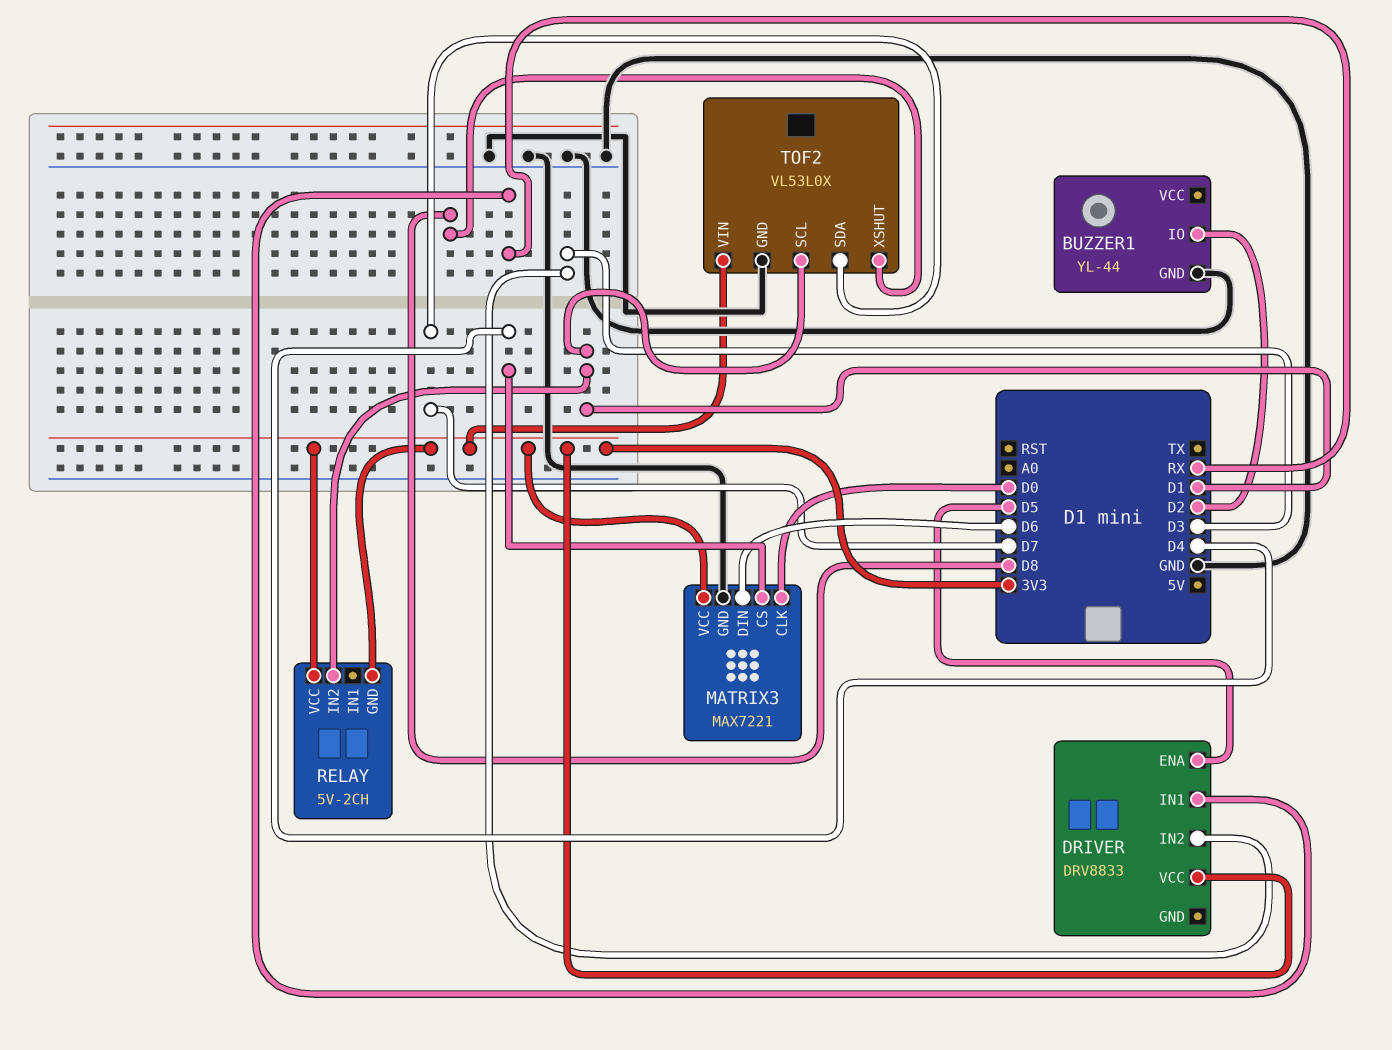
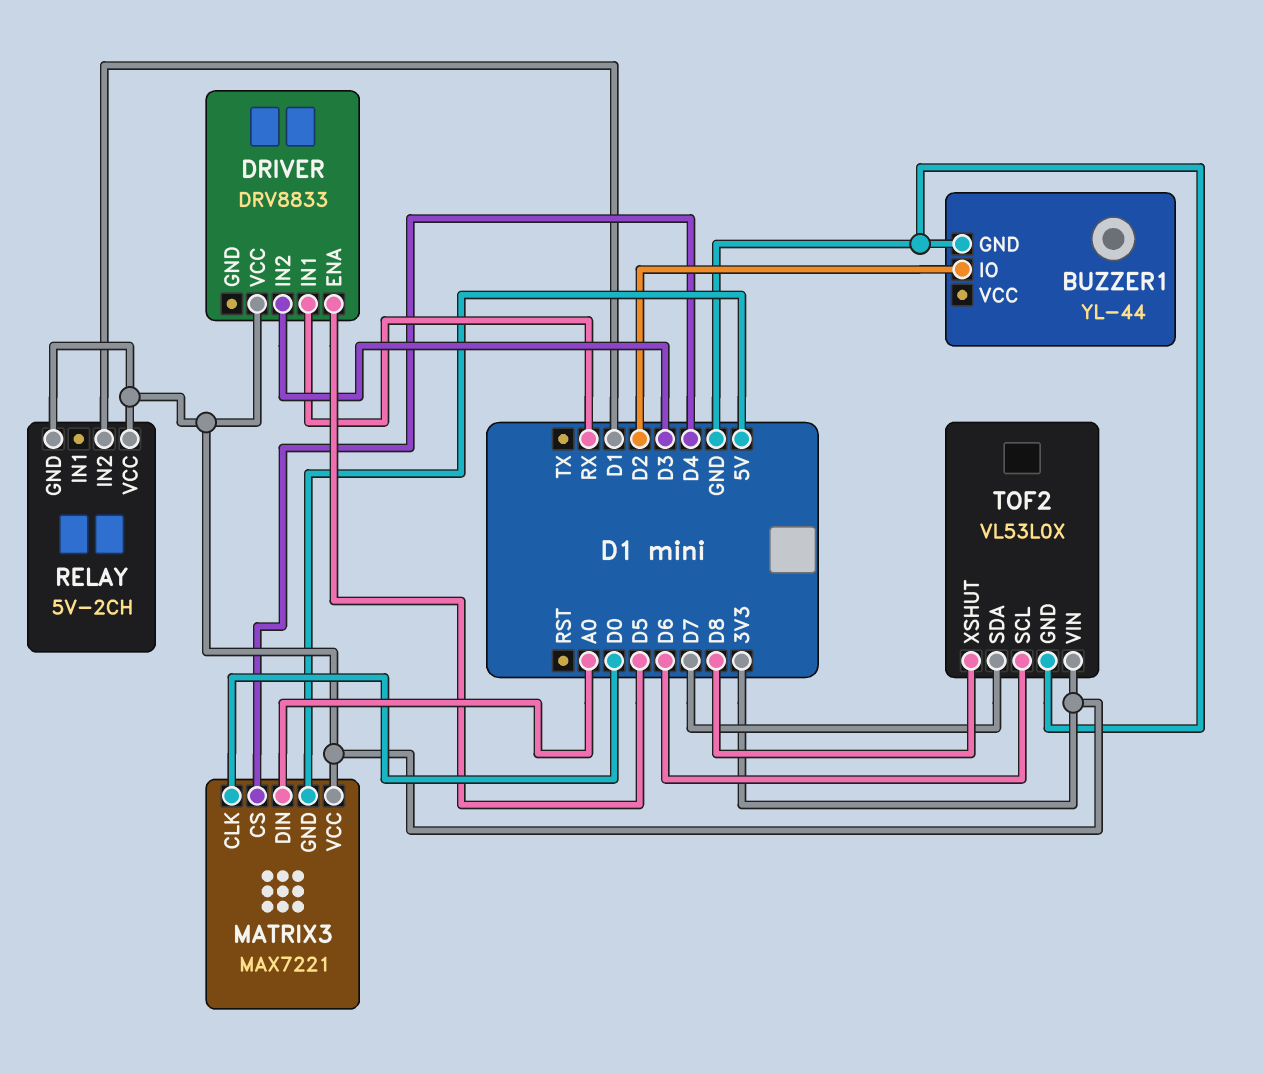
MATRIX3 pin DIN: D6 -> A0
MATRIX3 pin GND: GND -> 5V
TOF2 pin SCL: D1 -> D6

